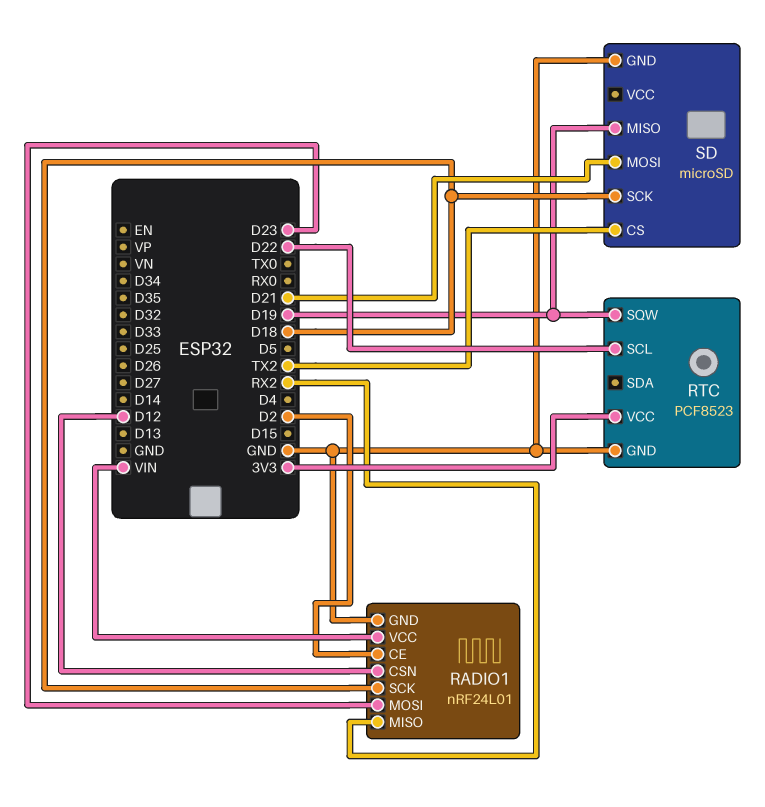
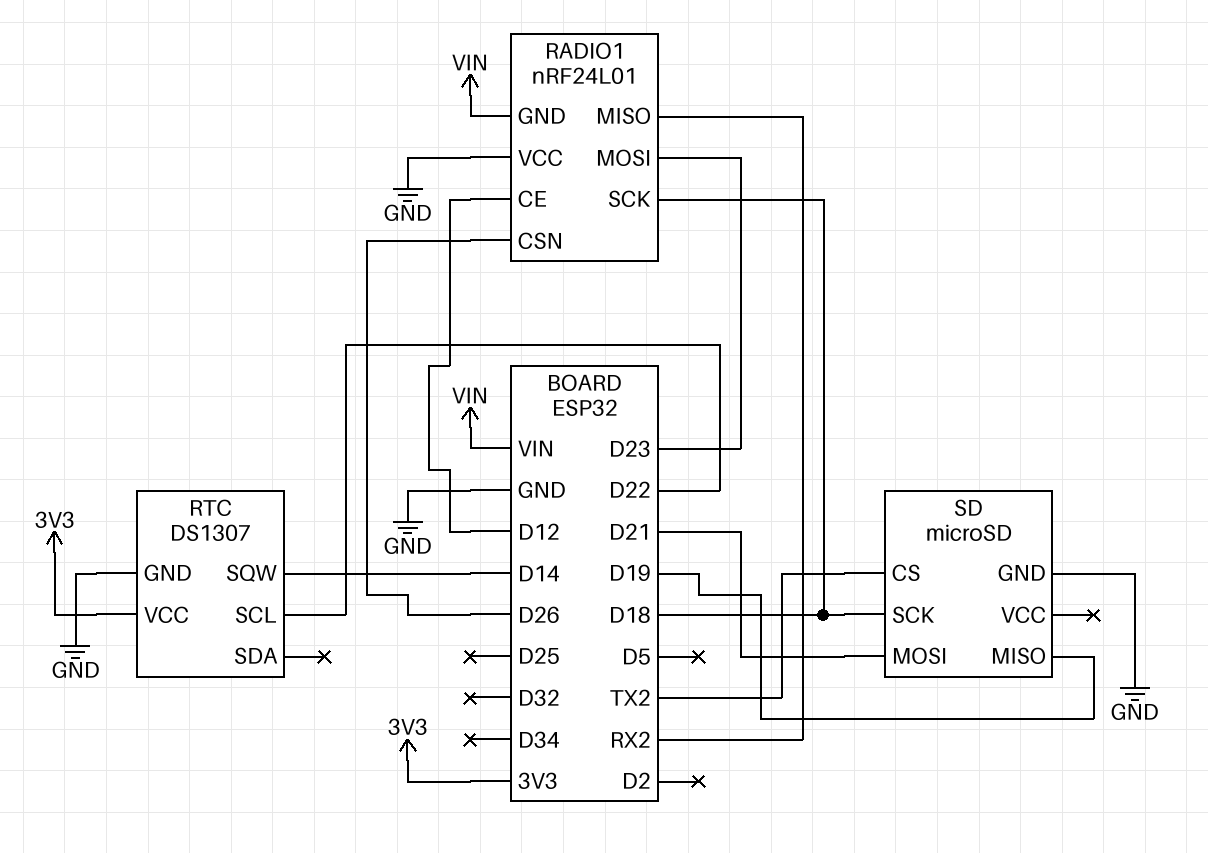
RADIO1 pin CE: D2 -> D12
RADIO1 pin CSN: D12 -> D26
RADIO1 pin GND: GND -> VIN
RADIO1 pin VCC: VIN -> GND
RTC: PCF8523 -> DS1307
RTC pin SQW: D19 -> D14

